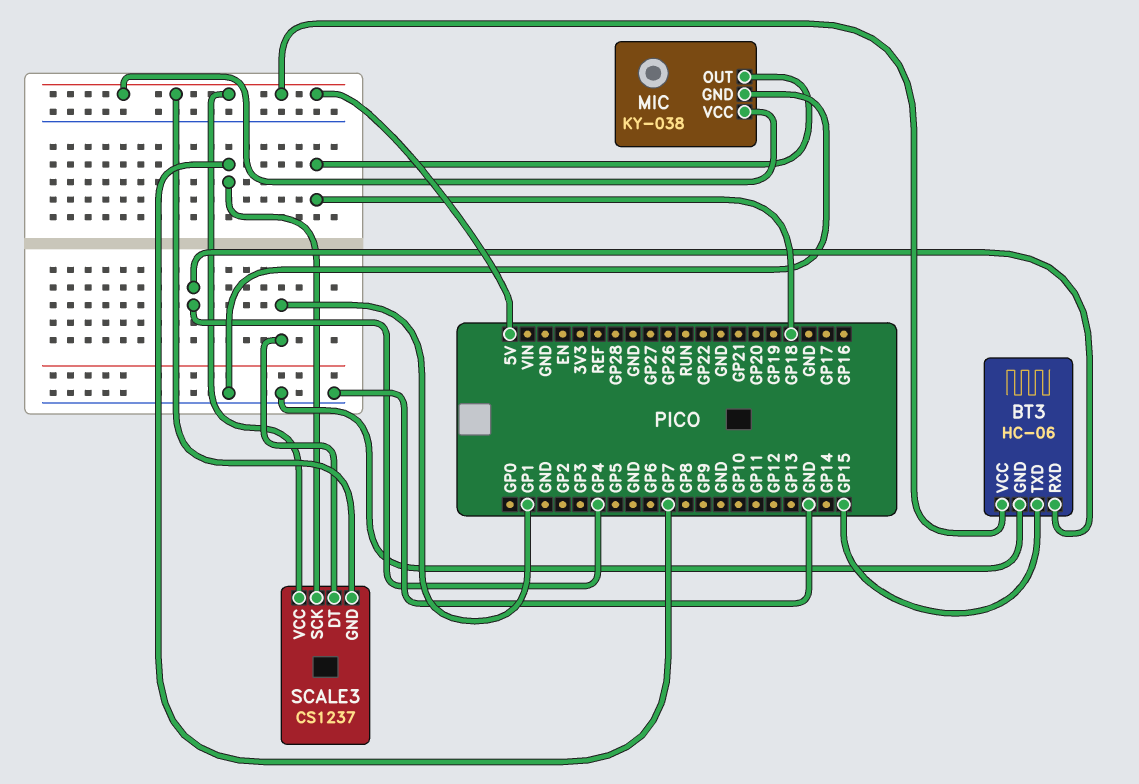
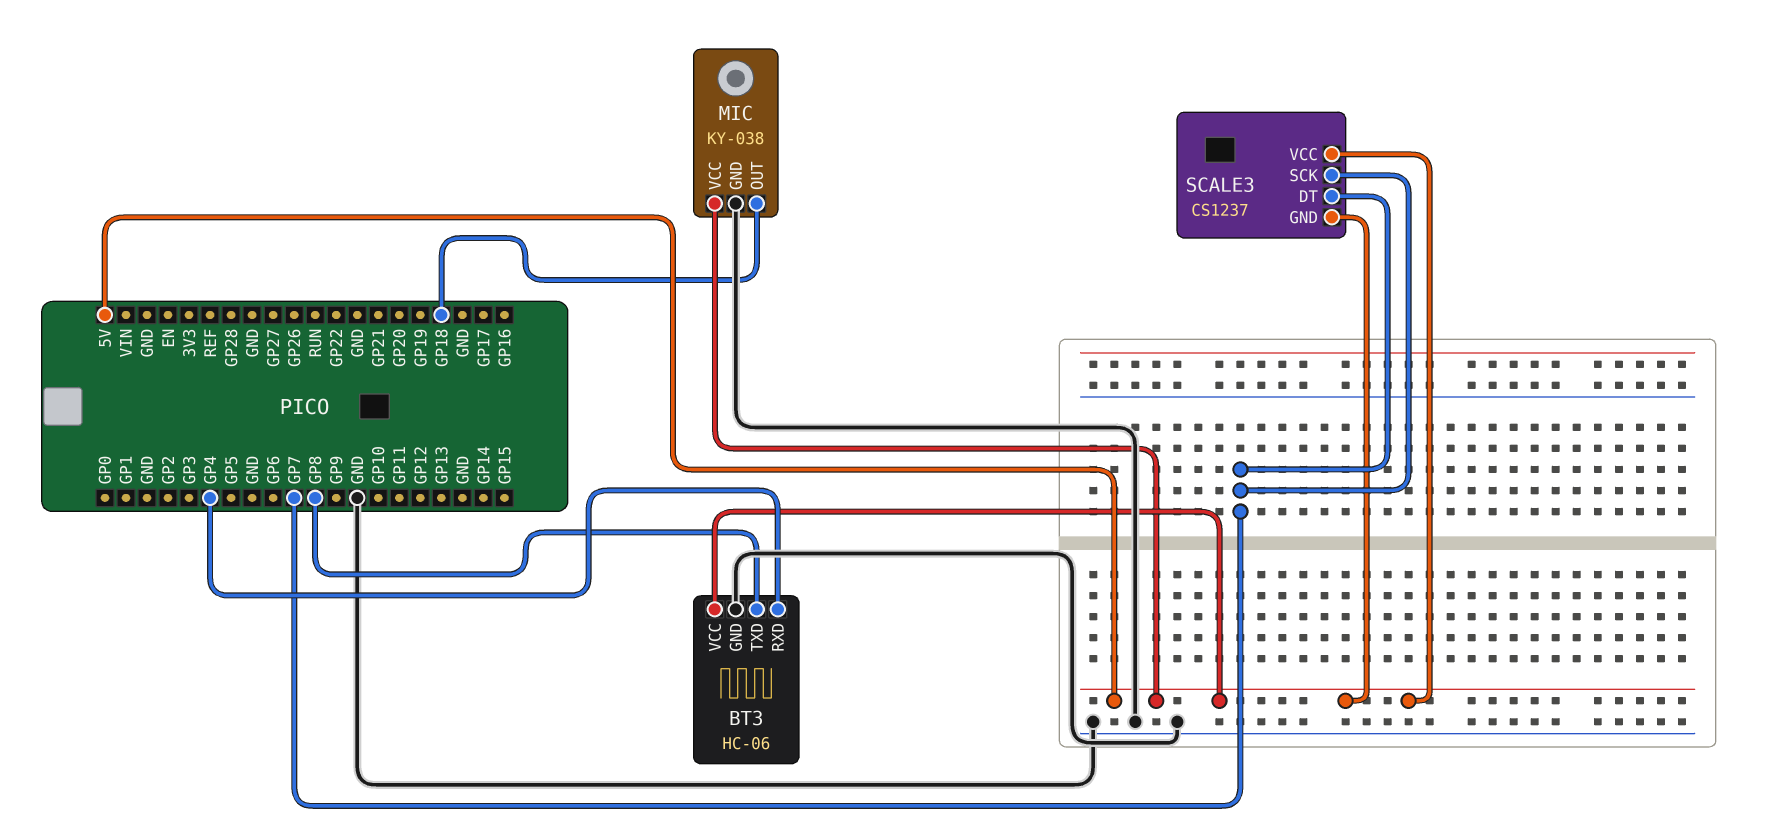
BT3 pin TXD: GP15 -> GP8
SCALE3 pin DT: GP1 -> GP7

